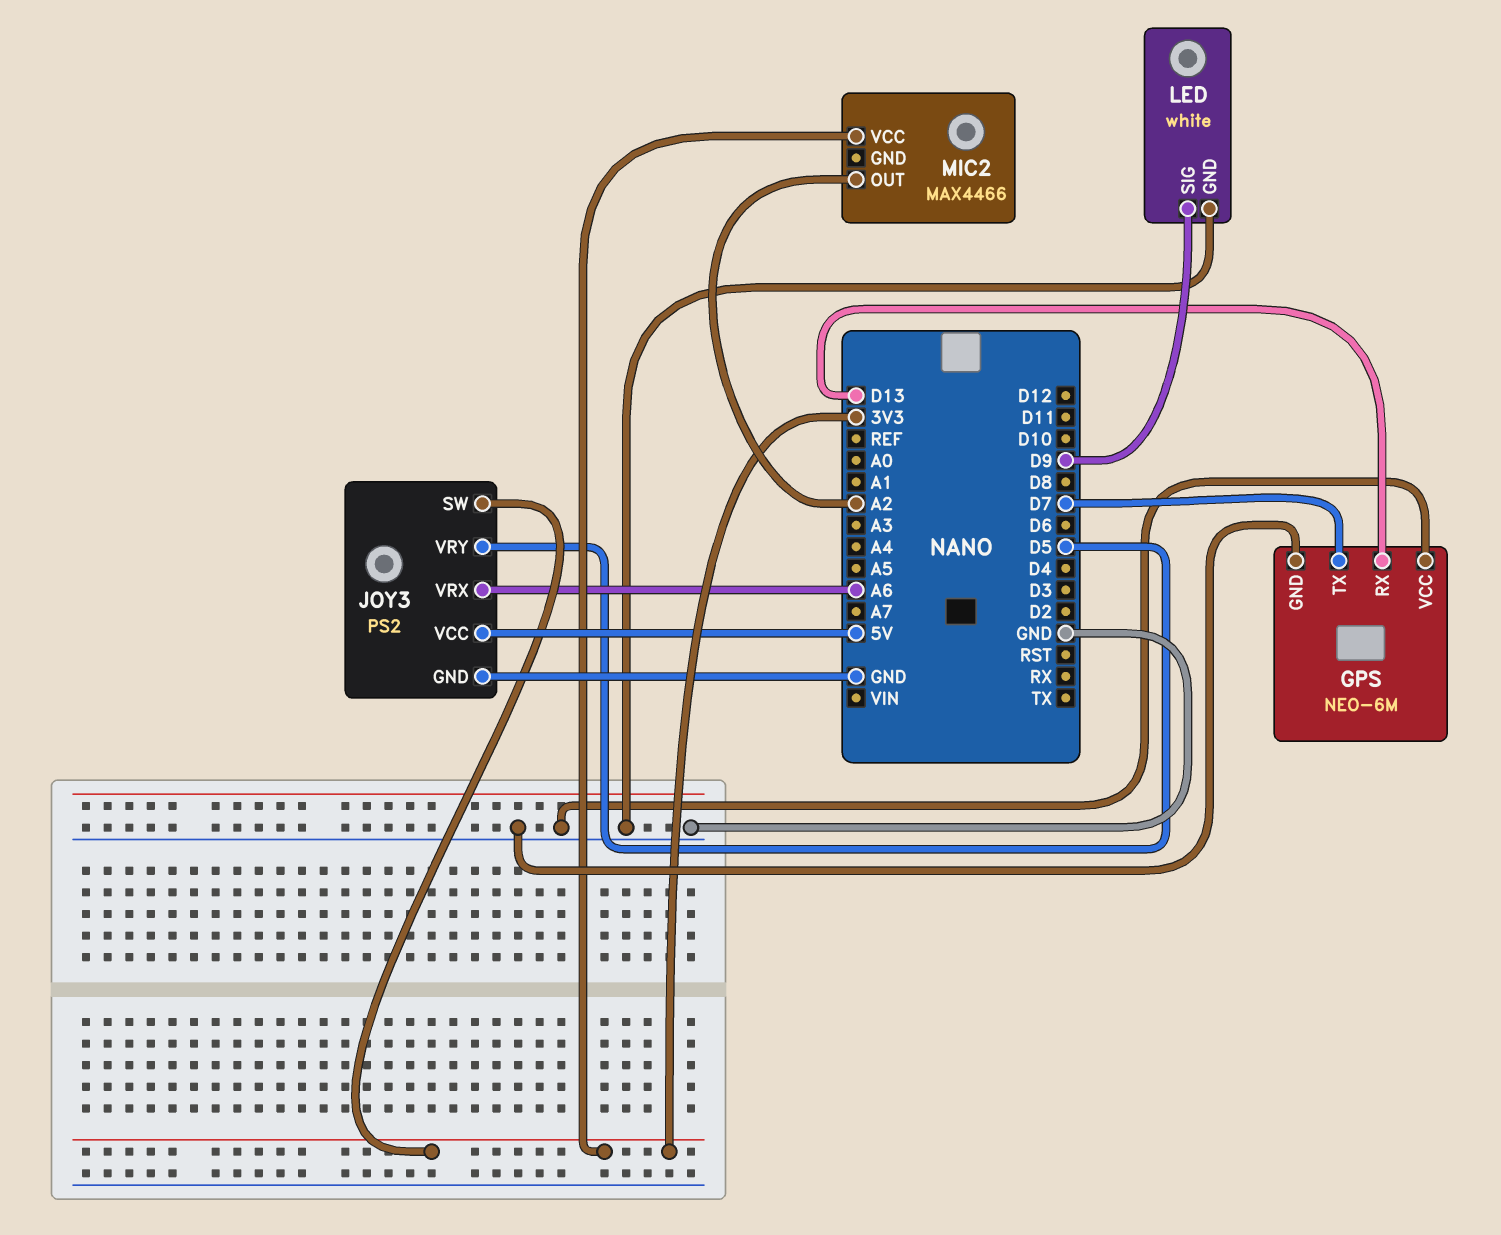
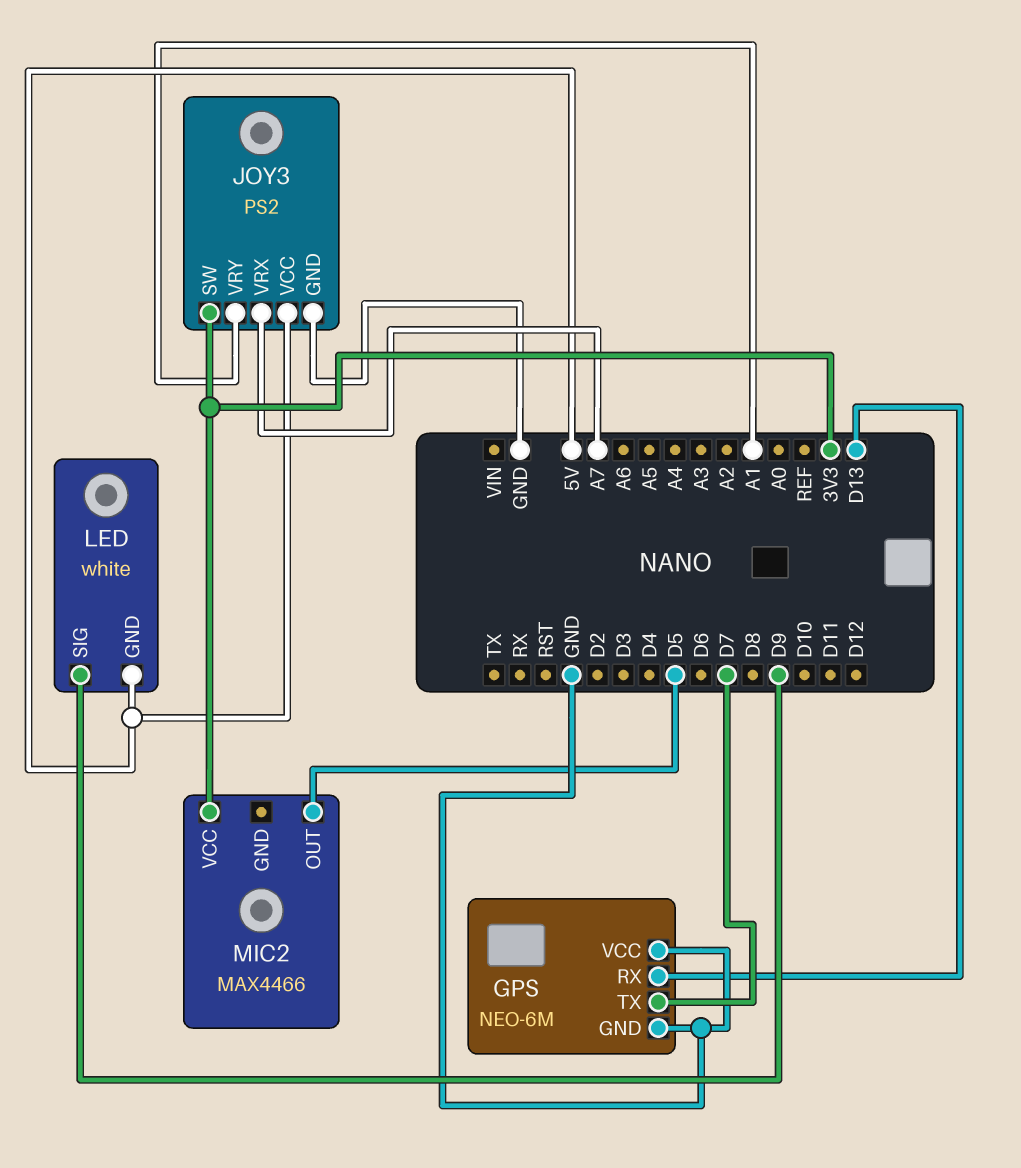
JOY3 pin VRX: A6 -> A7
JOY3 pin VRY: D5 -> A1
LED pin GND: GND -> 5V
MIC2 pin OUT: A2 -> D5

